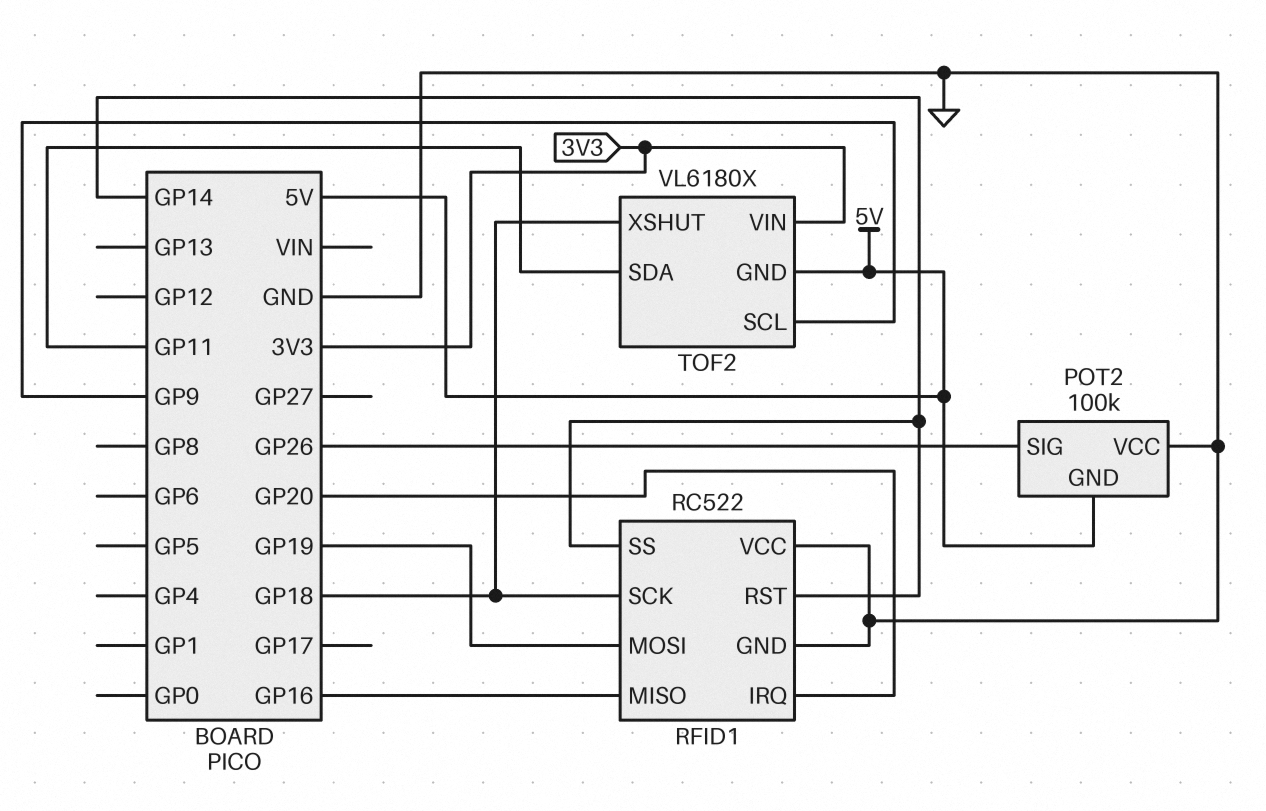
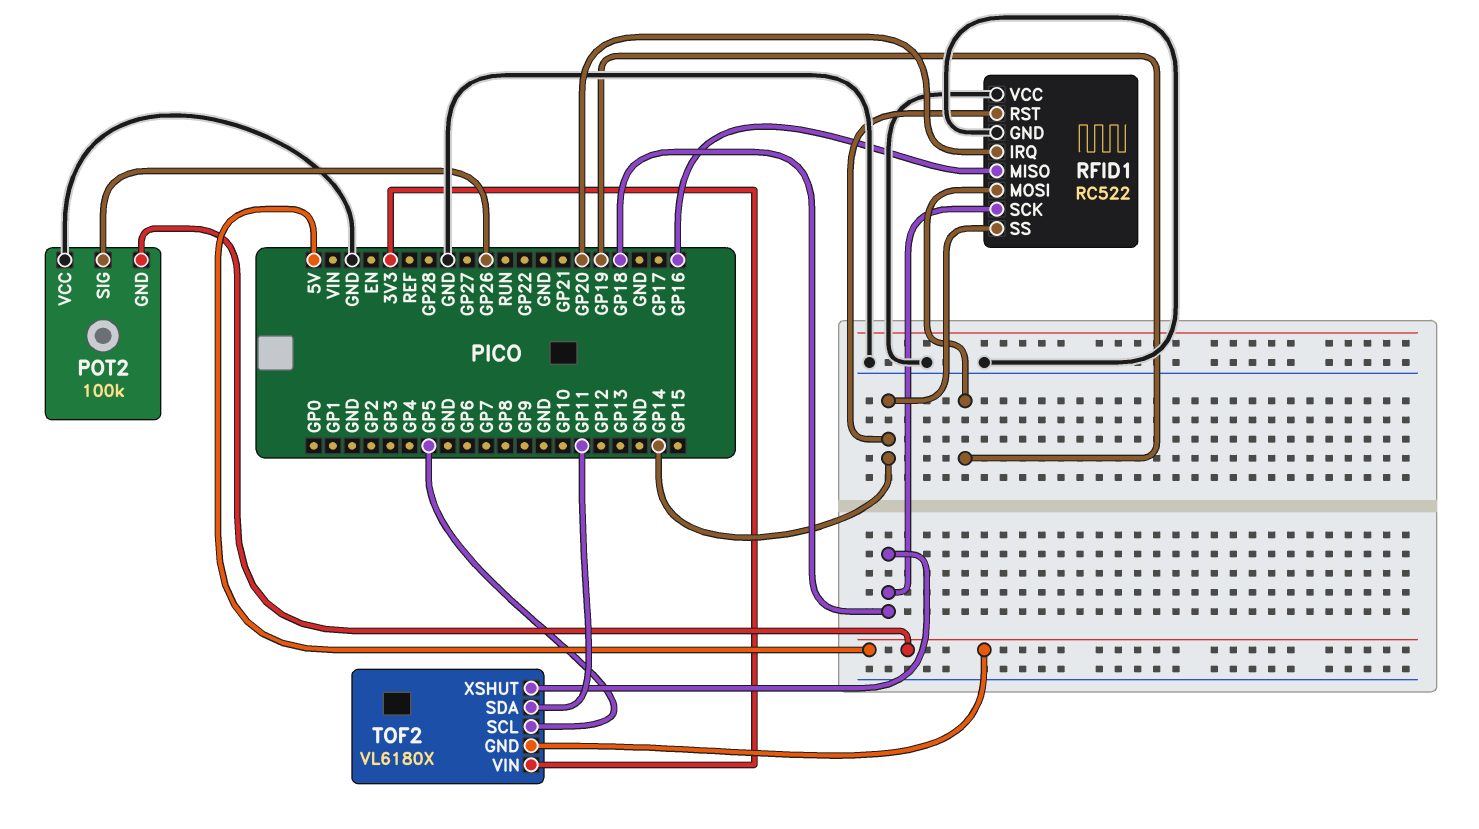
TOF2 pin SCL: GP9 -> GP5

